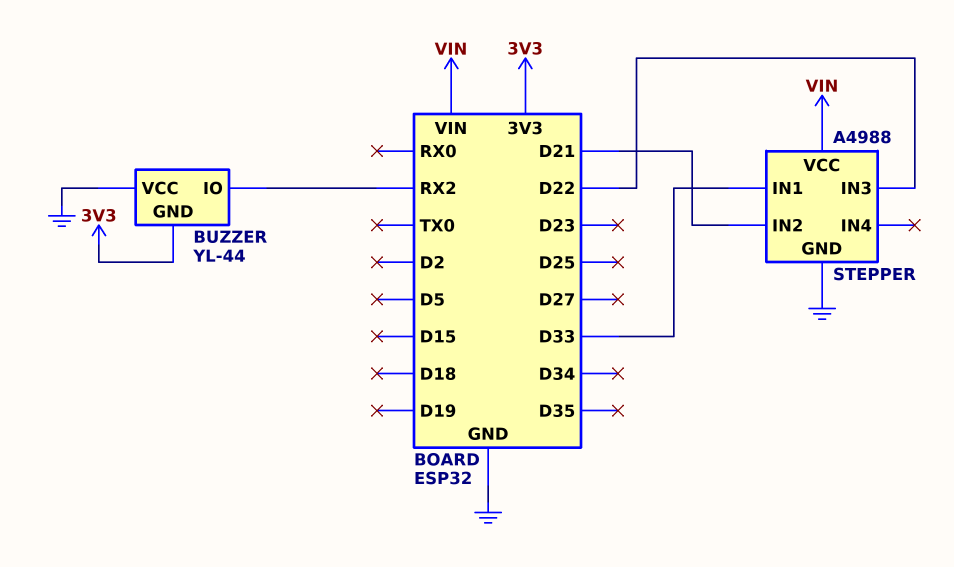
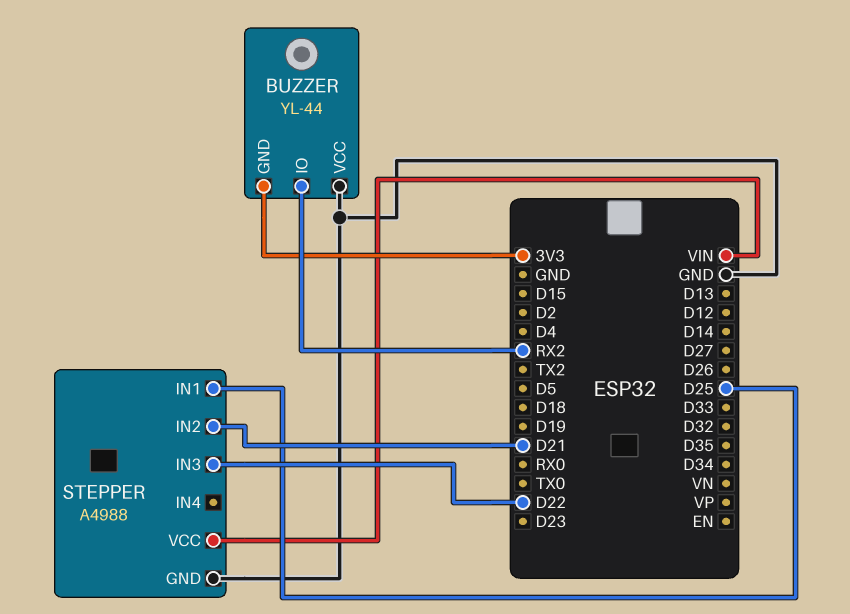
STEPPER pin IN1: D33 -> D25

